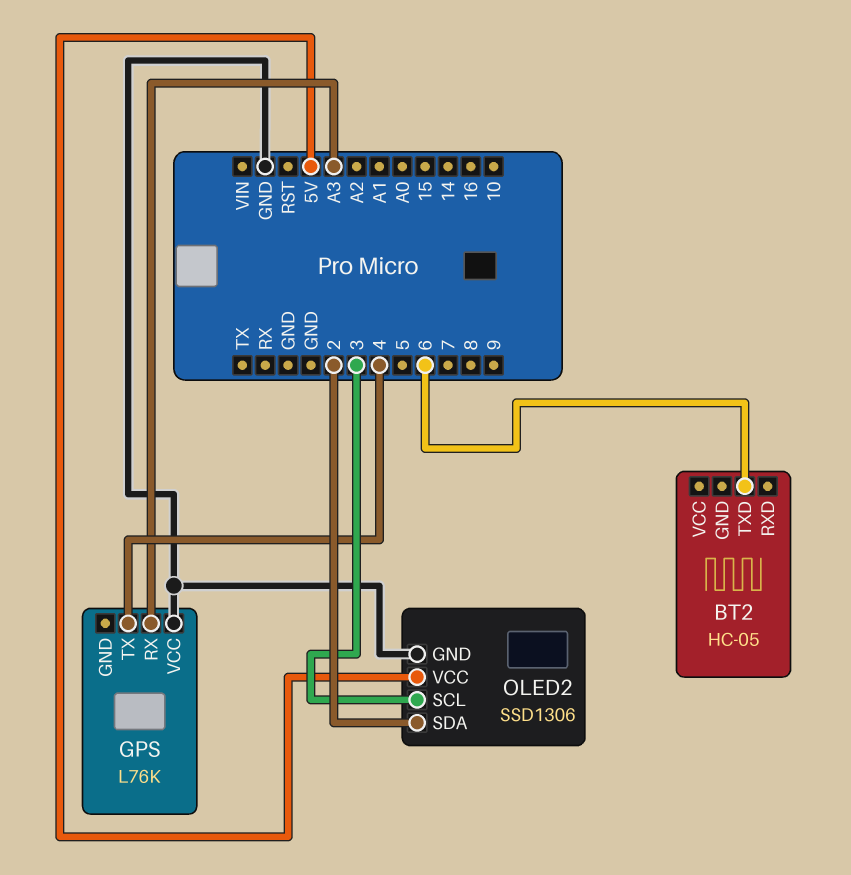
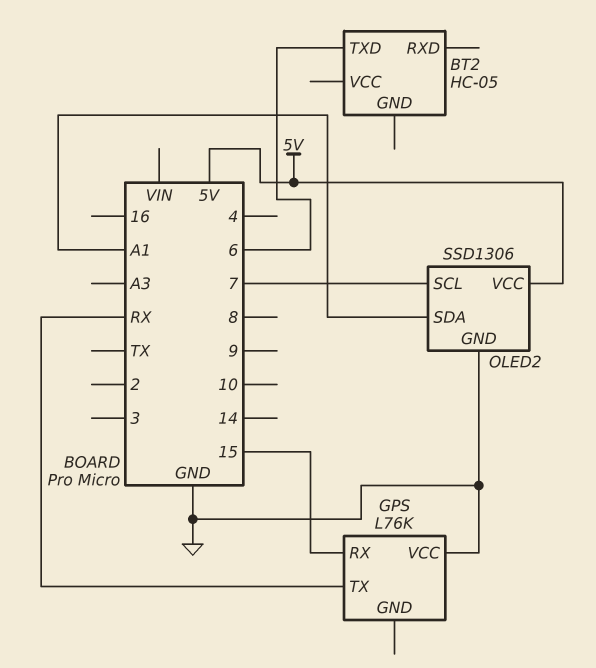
GPS pin RX: A3 -> 15
GPS pin TX: 4 -> RX
OLED2 pin SCL: 3 -> 7
OLED2 pin SDA: 2 -> A1

